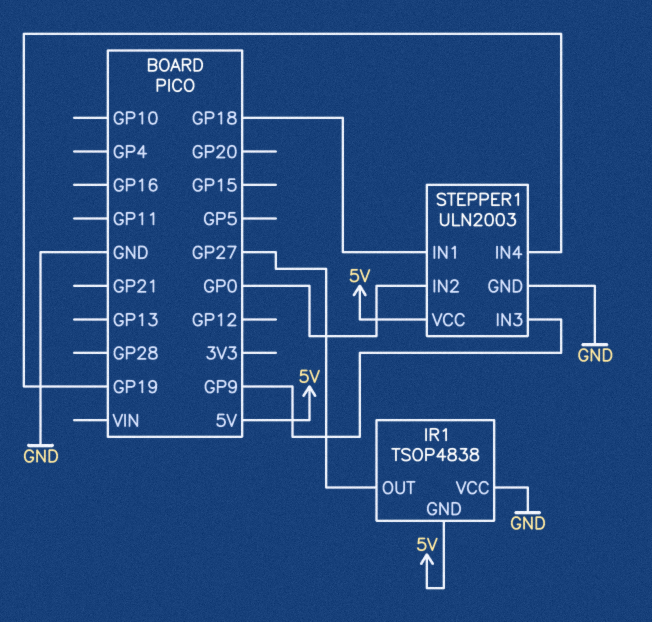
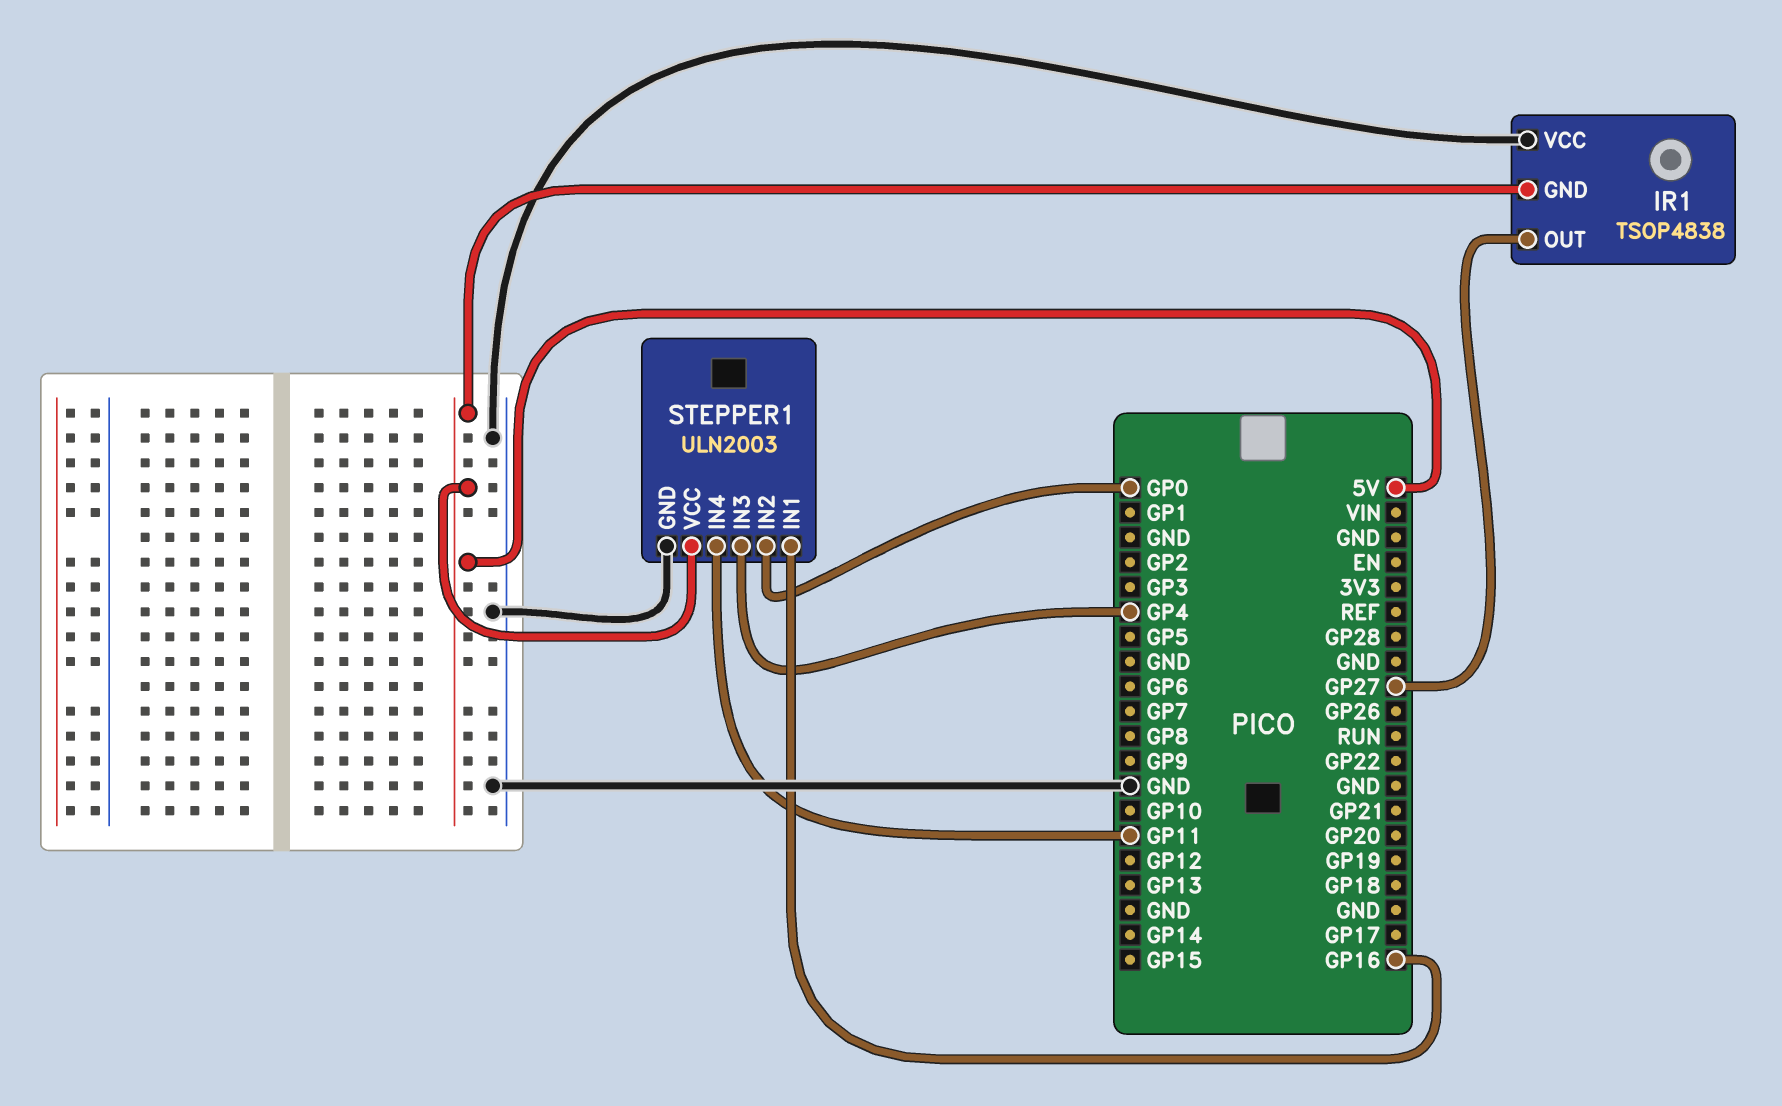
STEPPER1 pin IN1: GP18 -> GP16
STEPPER1 pin IN3: GP9 -> GP4
STEPPER1 pin IN4: GP19 -> GP11

